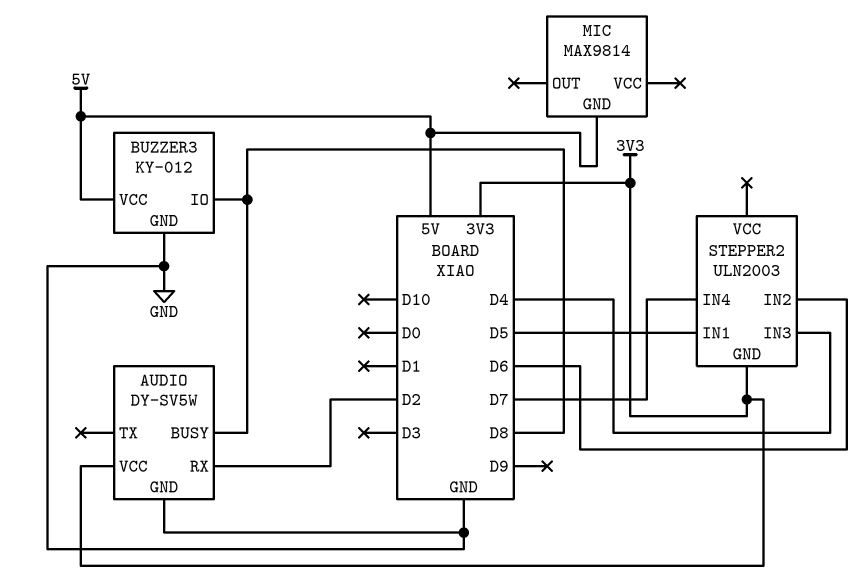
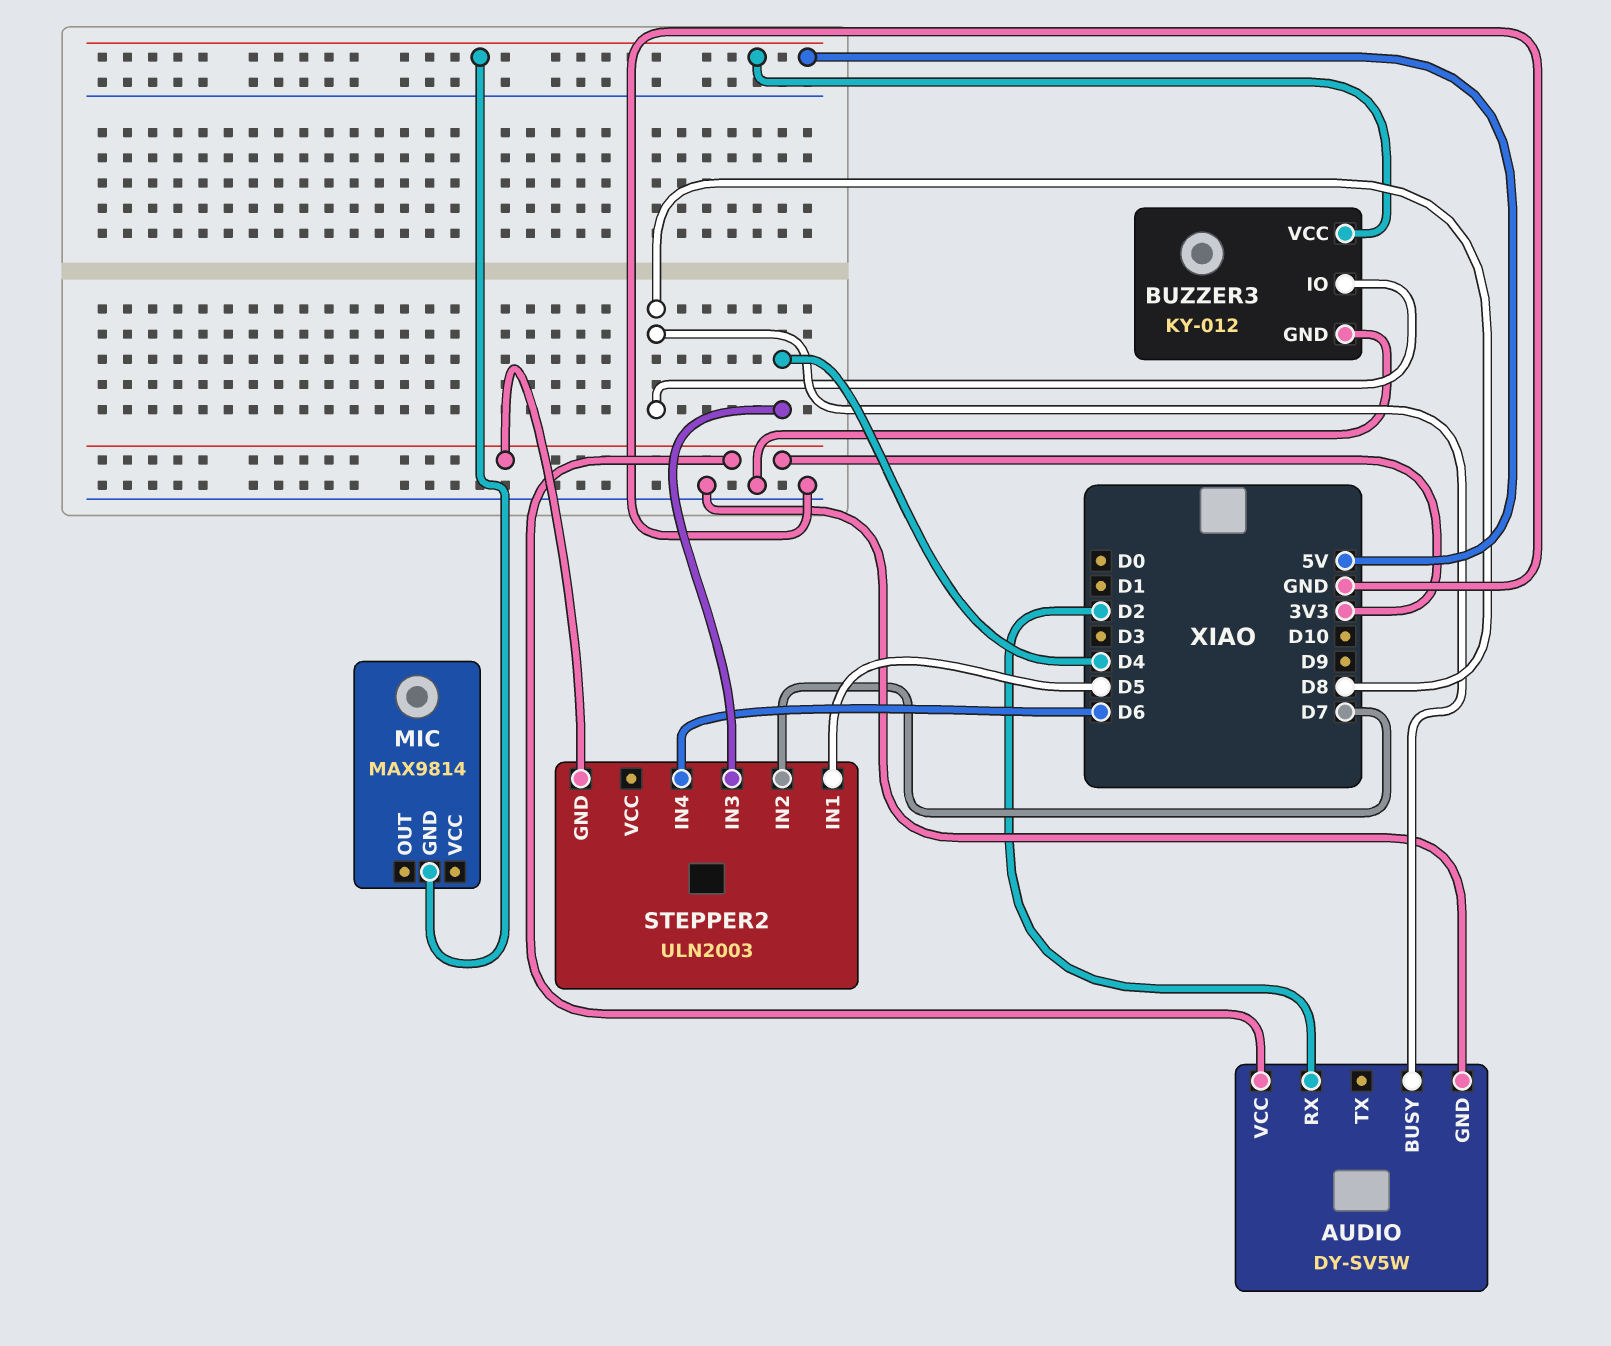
STEPPER2 pin IN2: D6 -> D7
STEPPER2 pin IN4: D7 -> D6

